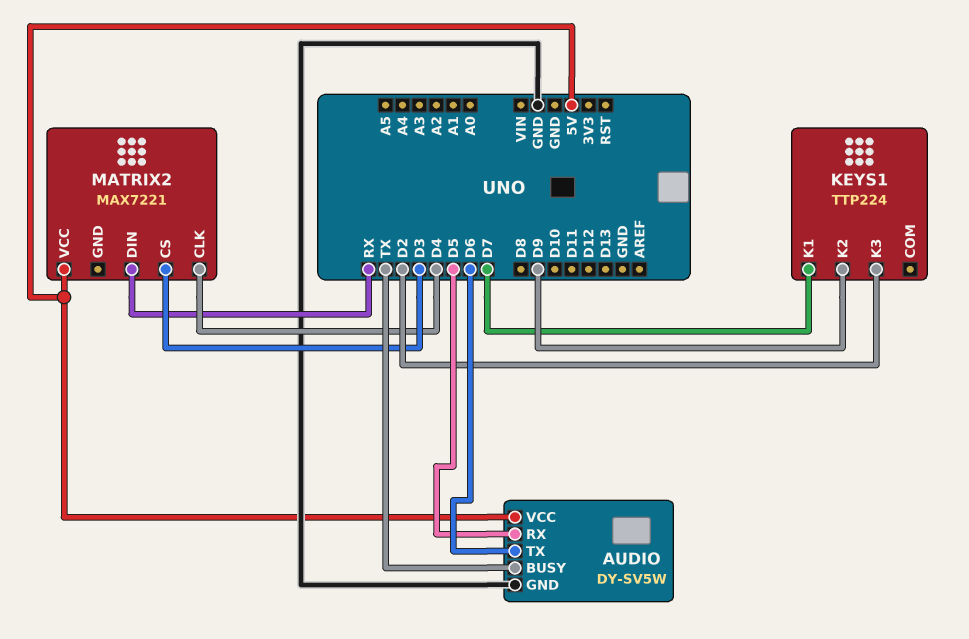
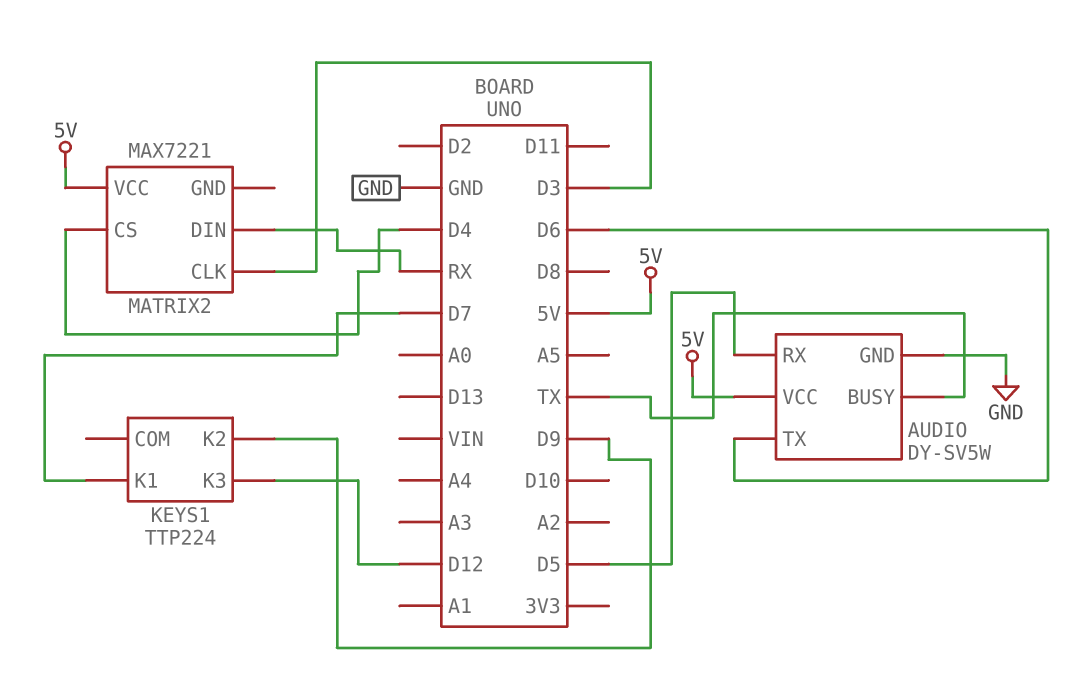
KEYS1 pin K3: D2 -> D12
MATRIX2 pin CLK: D4 -> D3
MATRIX2 pin CS: D3 -> D4

